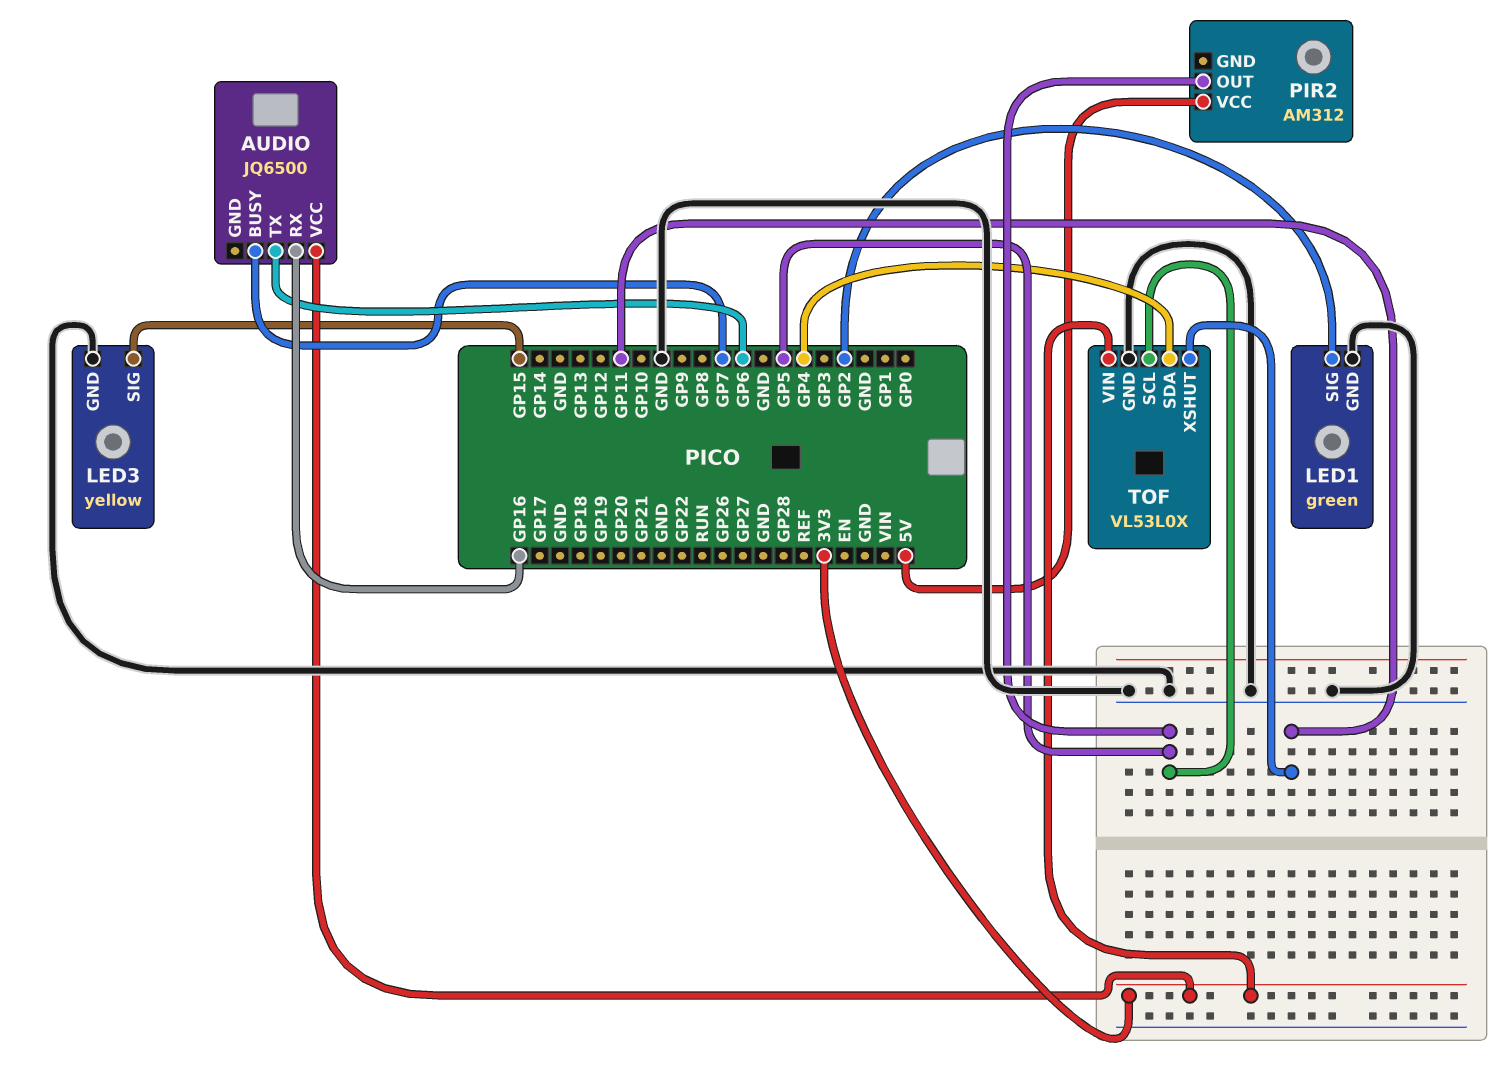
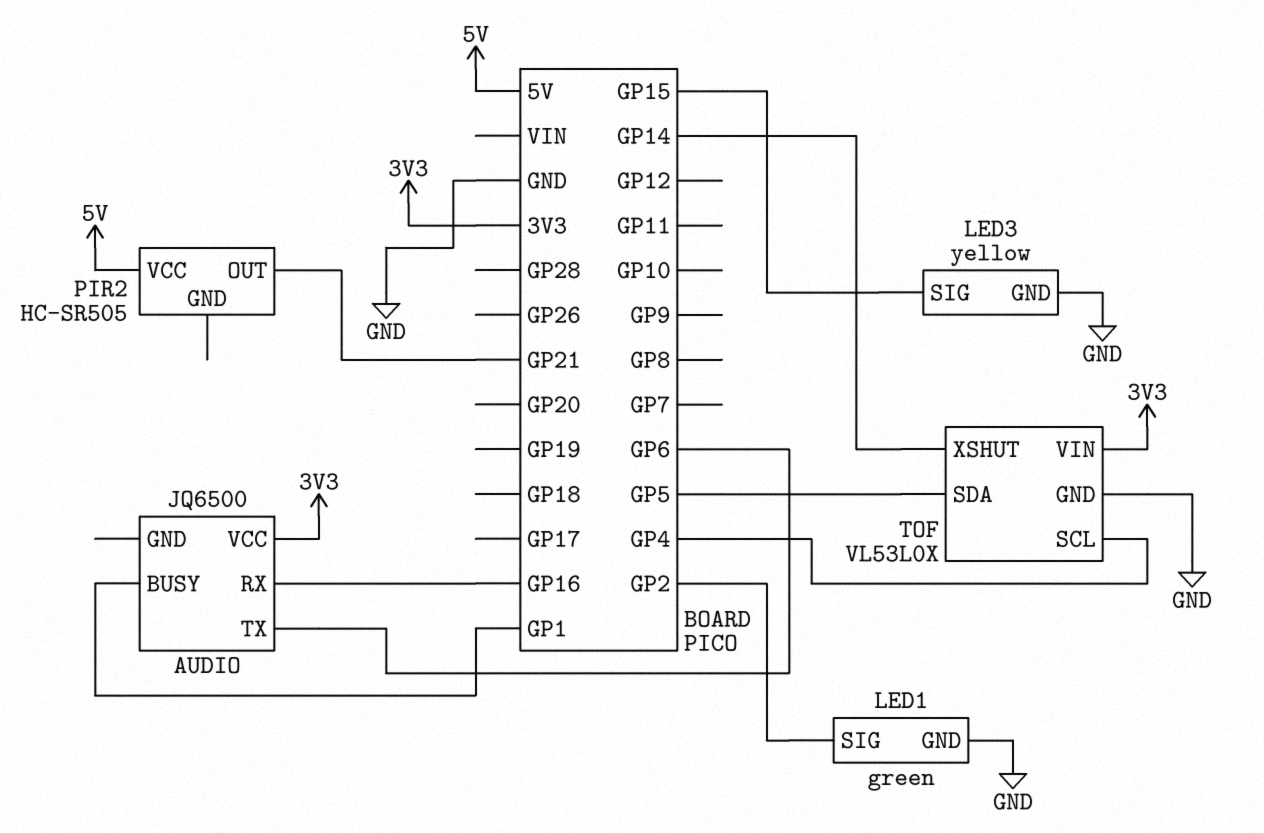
AUDIO pin BUSY: GP7 -> GP1
PIR2: AM312 -> HC-SR505
PIR2 pin OUT: GP5 -> GP21
TOF pin SCL: GP5 -> GP4
TOF pin SDA: GP4 -> GP5
TOF pin XSHUT: GP11 -> GP14

